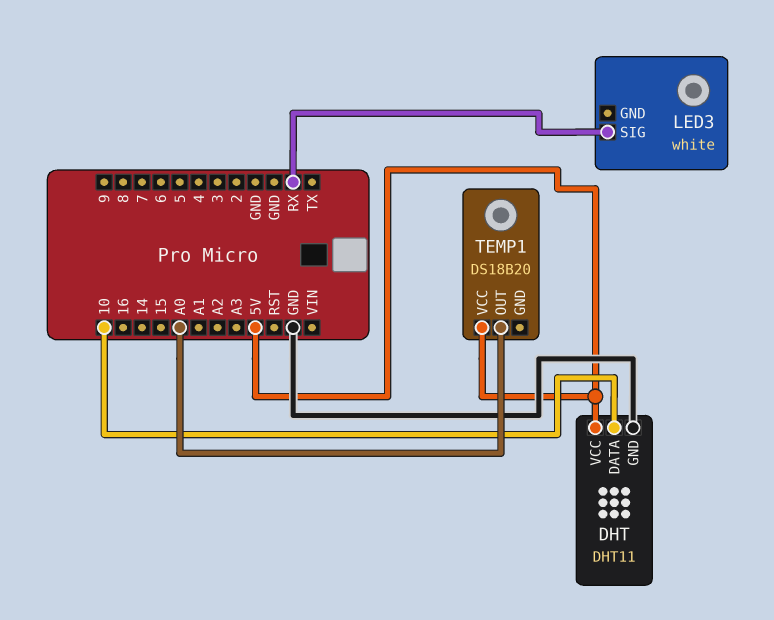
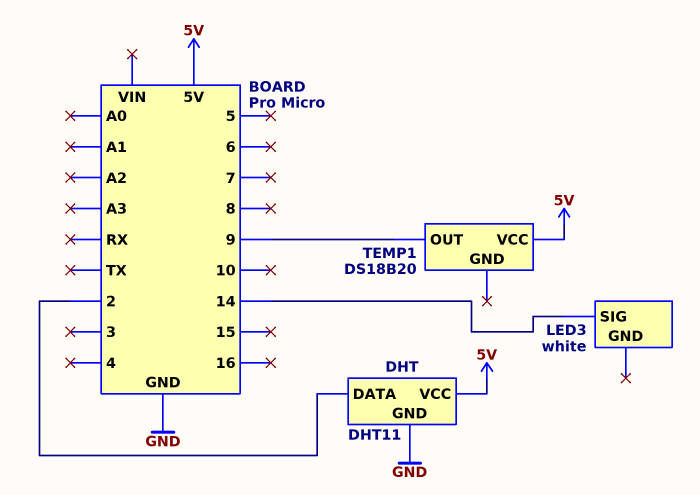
DHT pin DATA: 10 -> 2
LED3 pin SIG: RX -> 14
TEMP1 pin OUT: A0 -> 9

